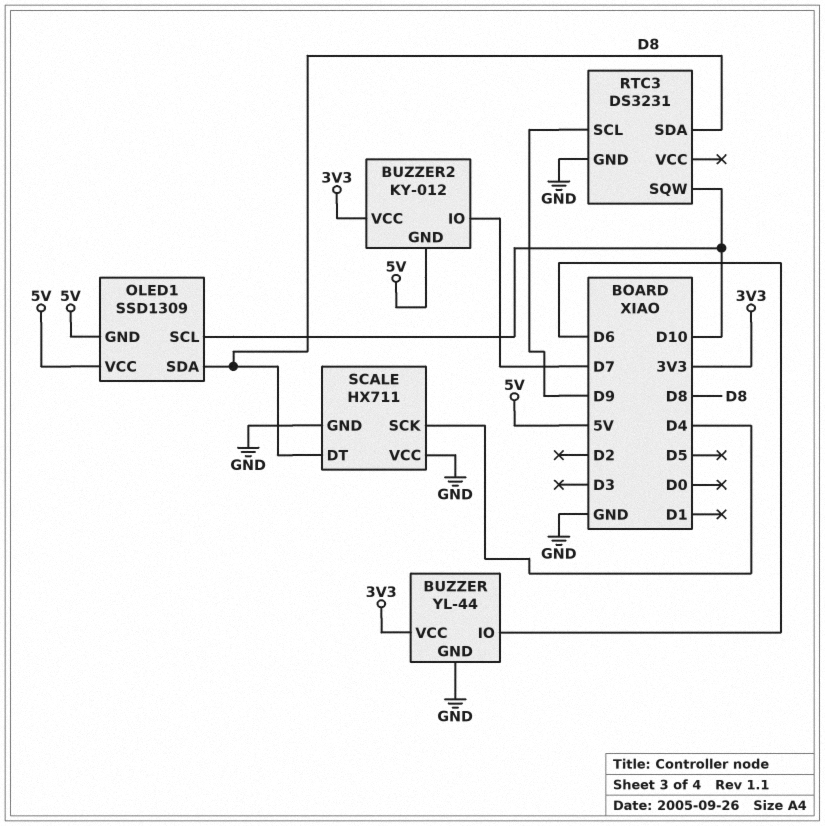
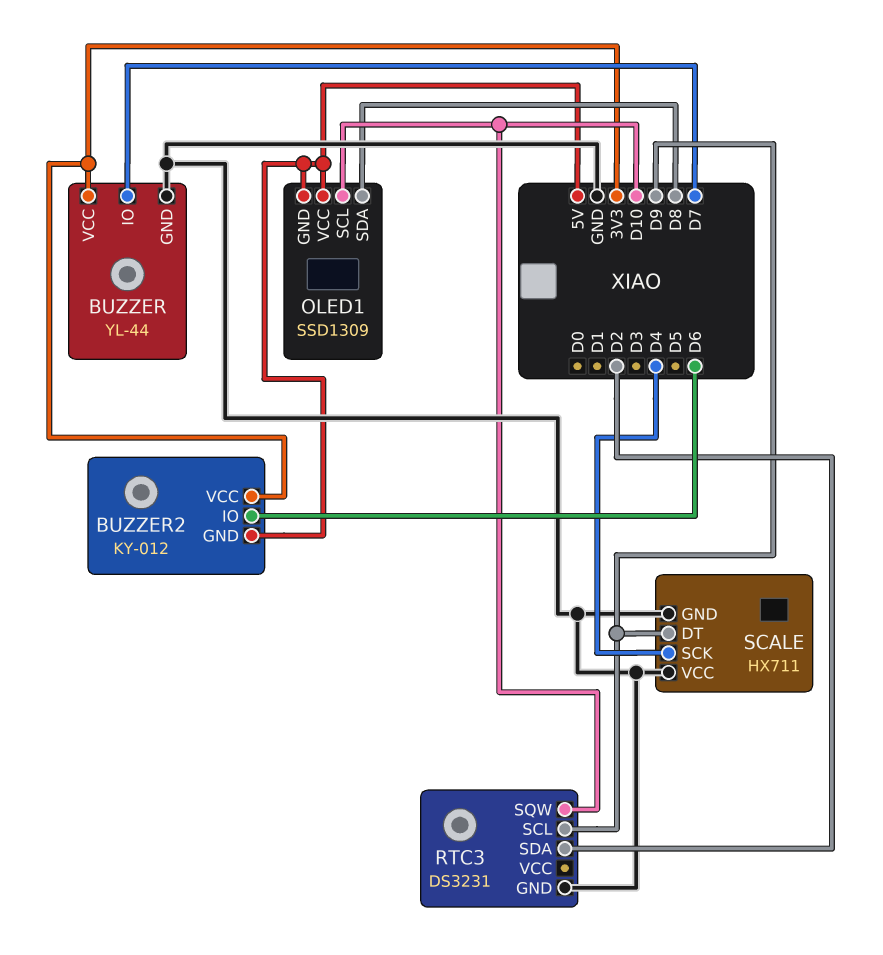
BUZZER pin IO: D6 -> D7
BUZZER2 pin IO: D7 -> D6
RTC3 pin SDA: D8 -> D2
SCALE pin DT: D8 -> D9

